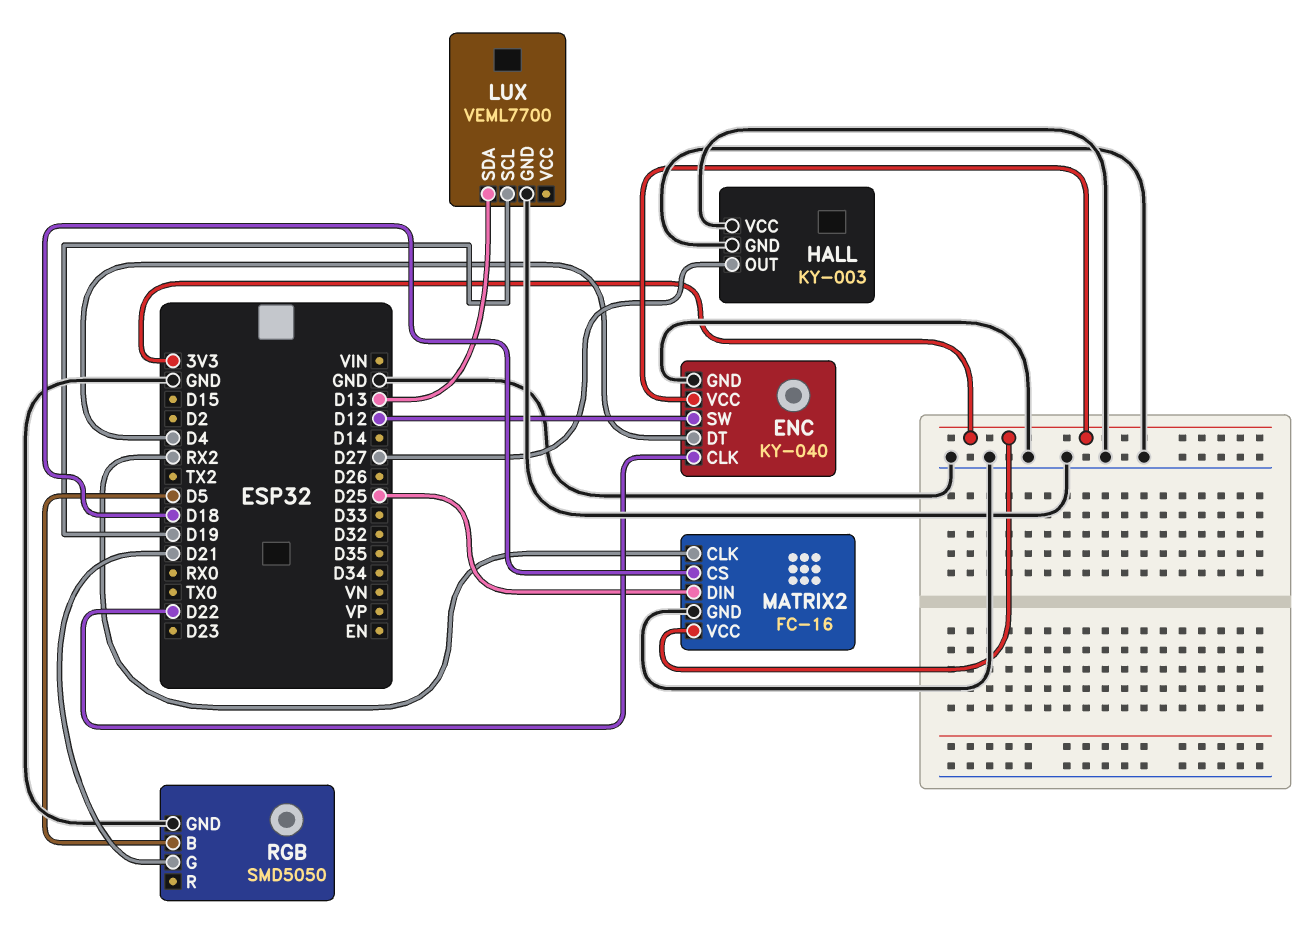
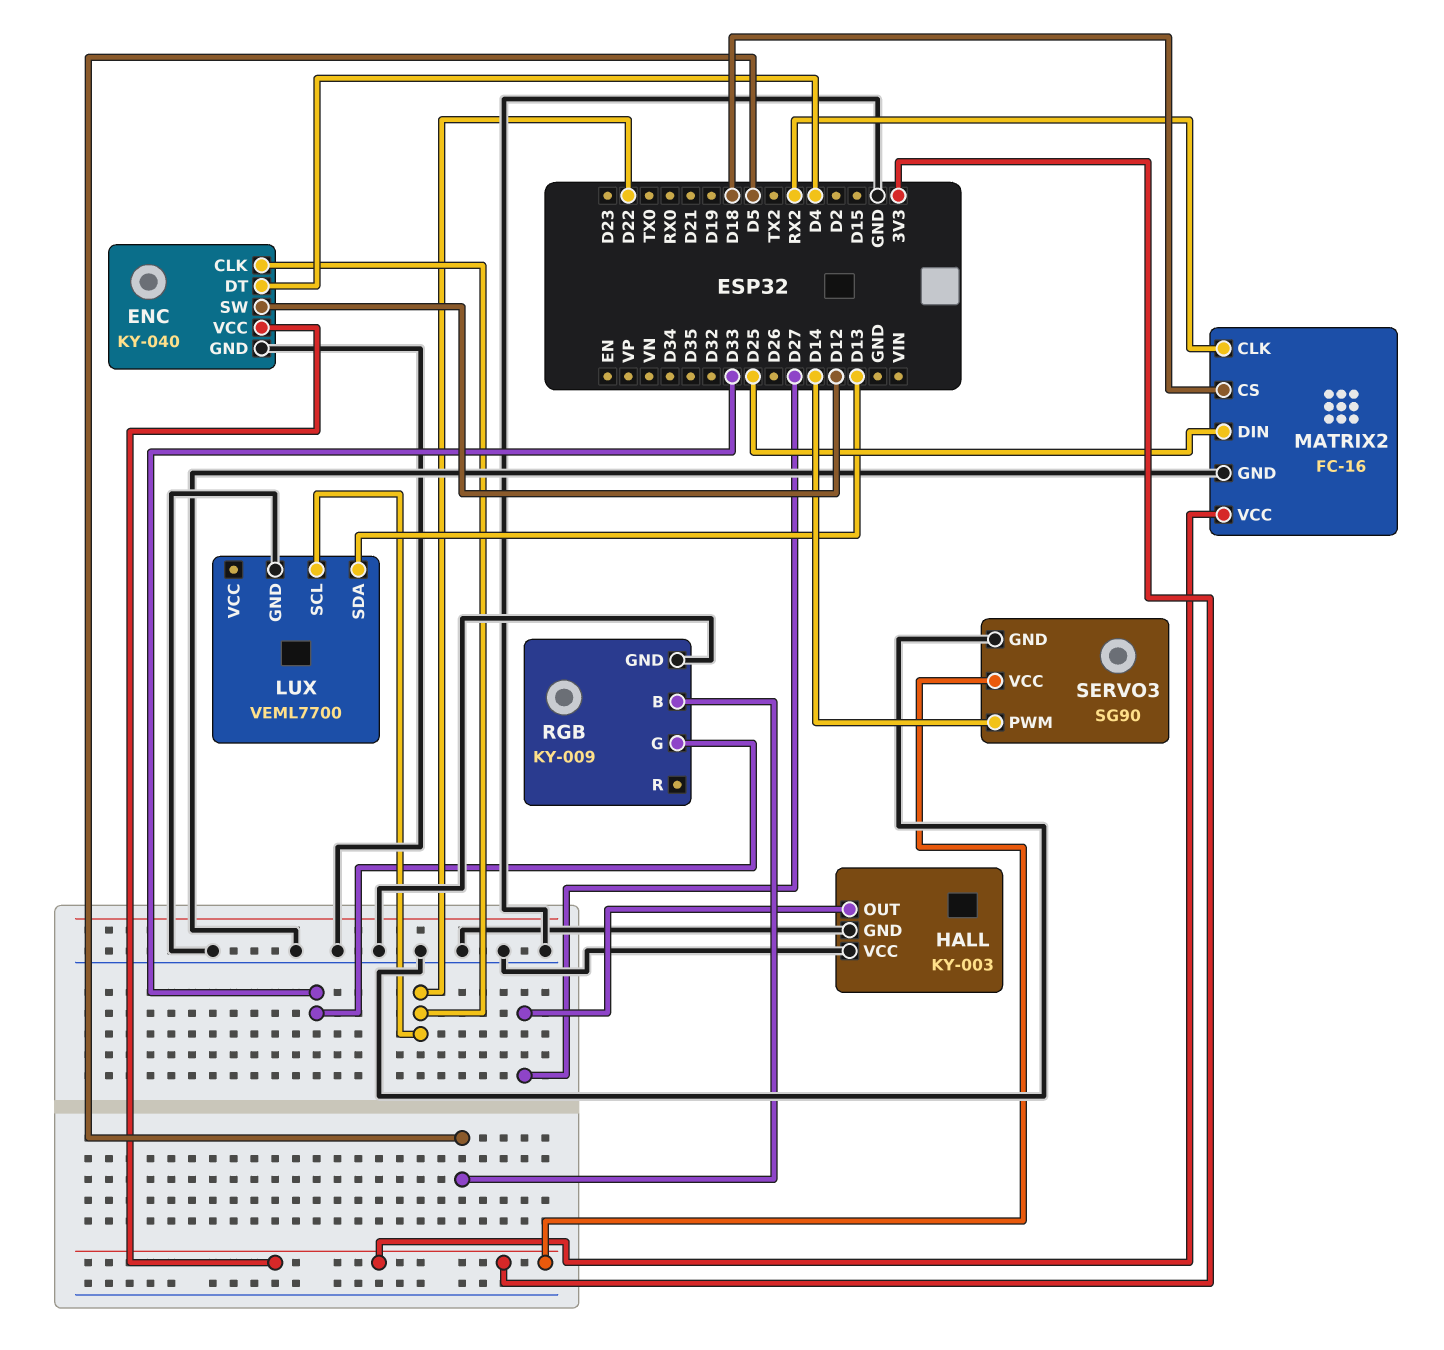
LUX pin SCL: D19 -> D22
RGB: SMD5050 -> KY-009
RGB pin G: D21 -> D33
SERVO3: none -> SG90
SERVO3 pin GND: none -> GND
SERVO3 pin PWM: none -> D14
SERVO3 pin VCC: none -> 3V3

